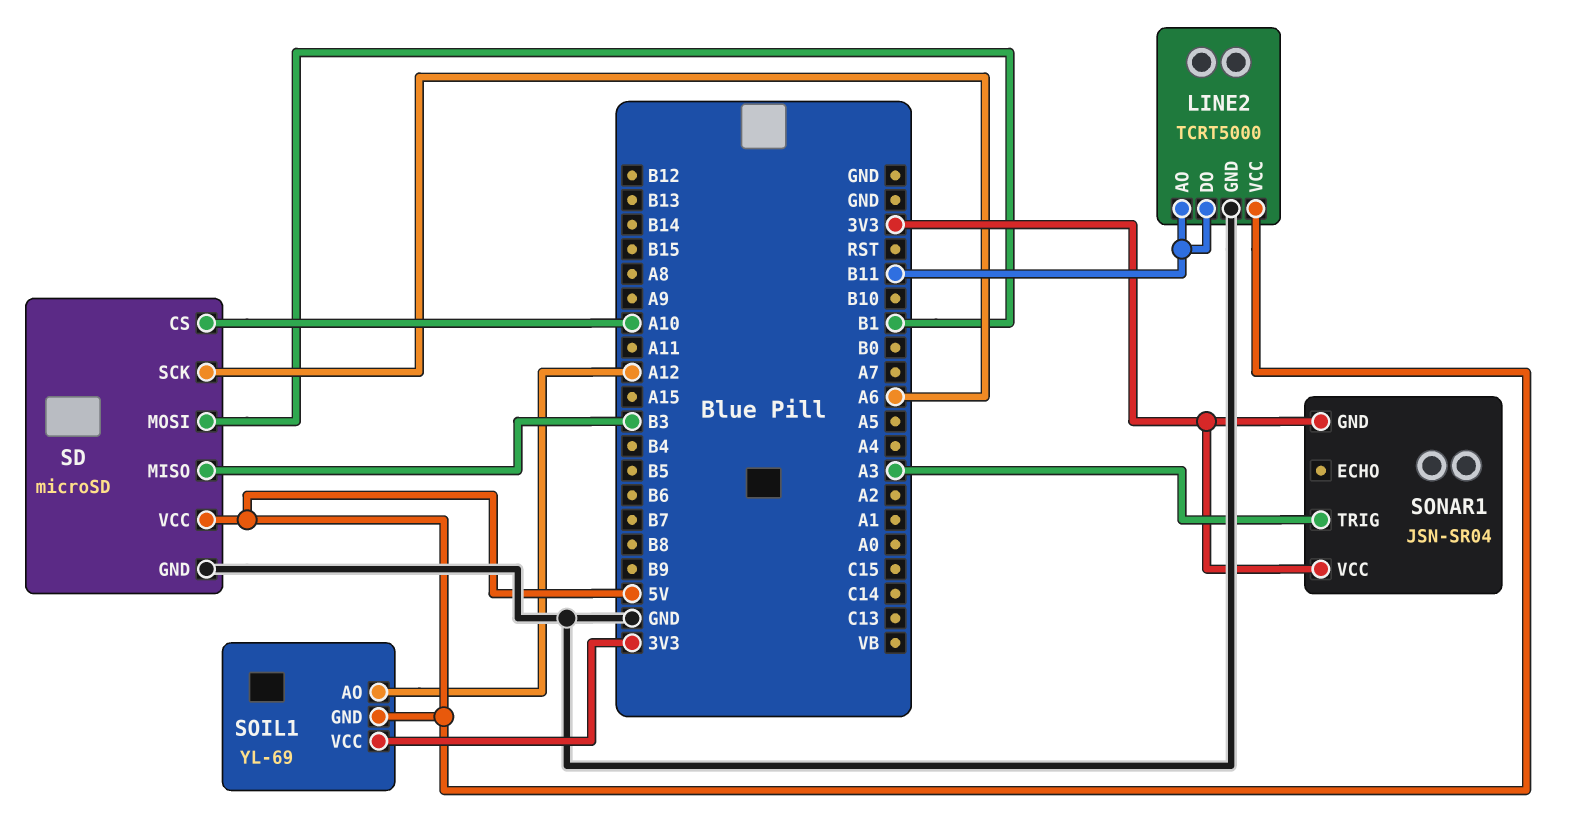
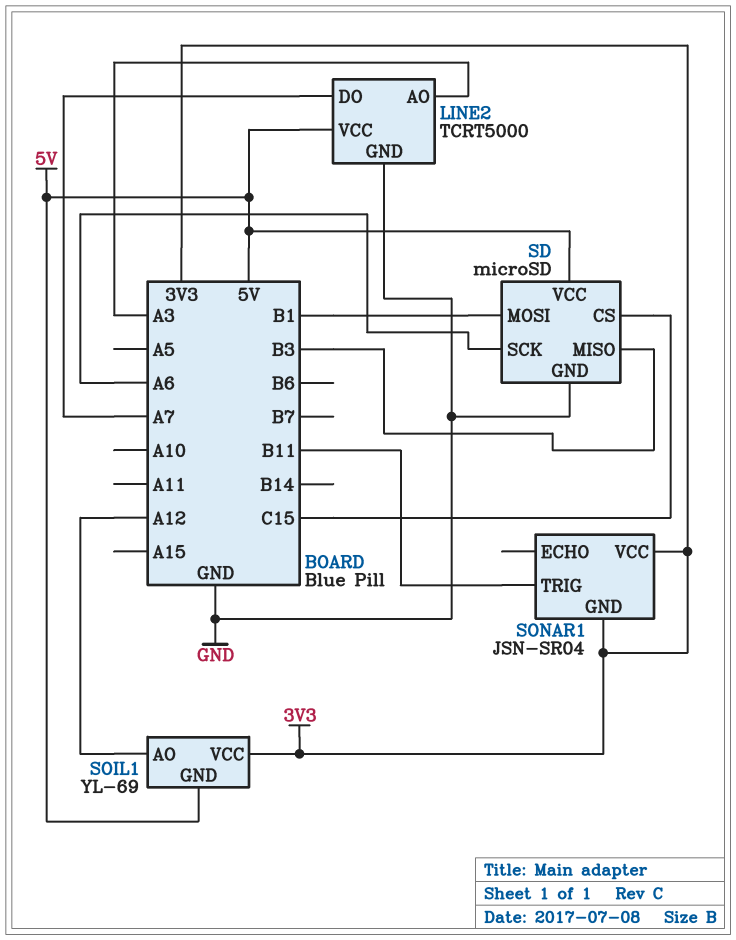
LINE2 pin AO: B11 -> A3
LINE2 pin DO: B11 -> A7
SD pin CS: A10 -> C15
SONAR1 pin TRIG: A3 -> B11

